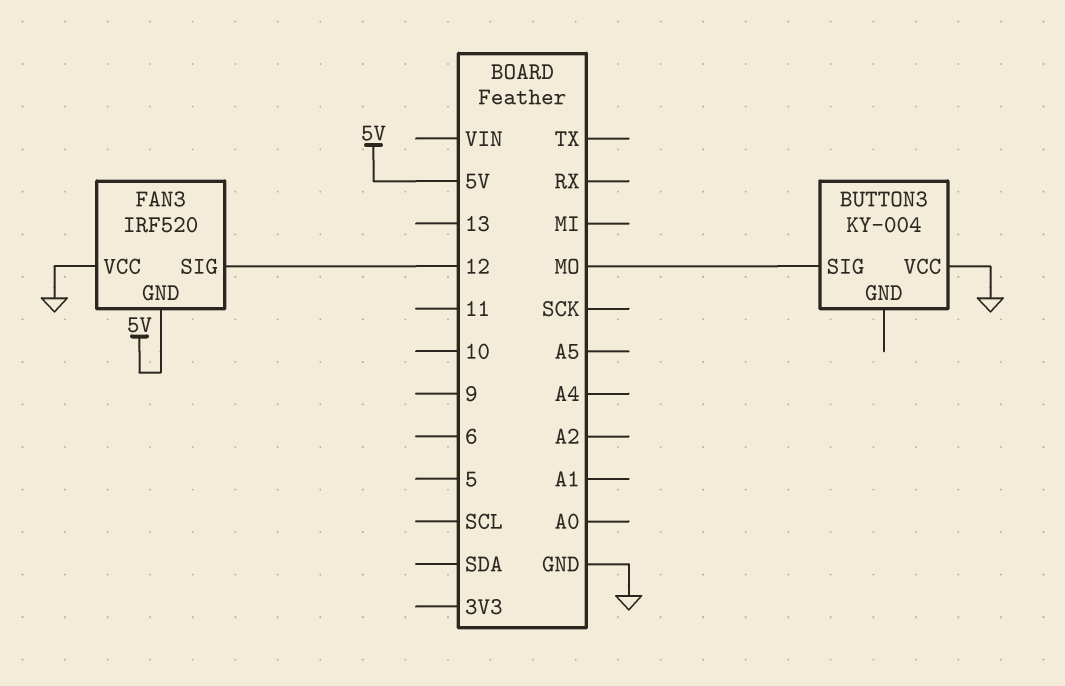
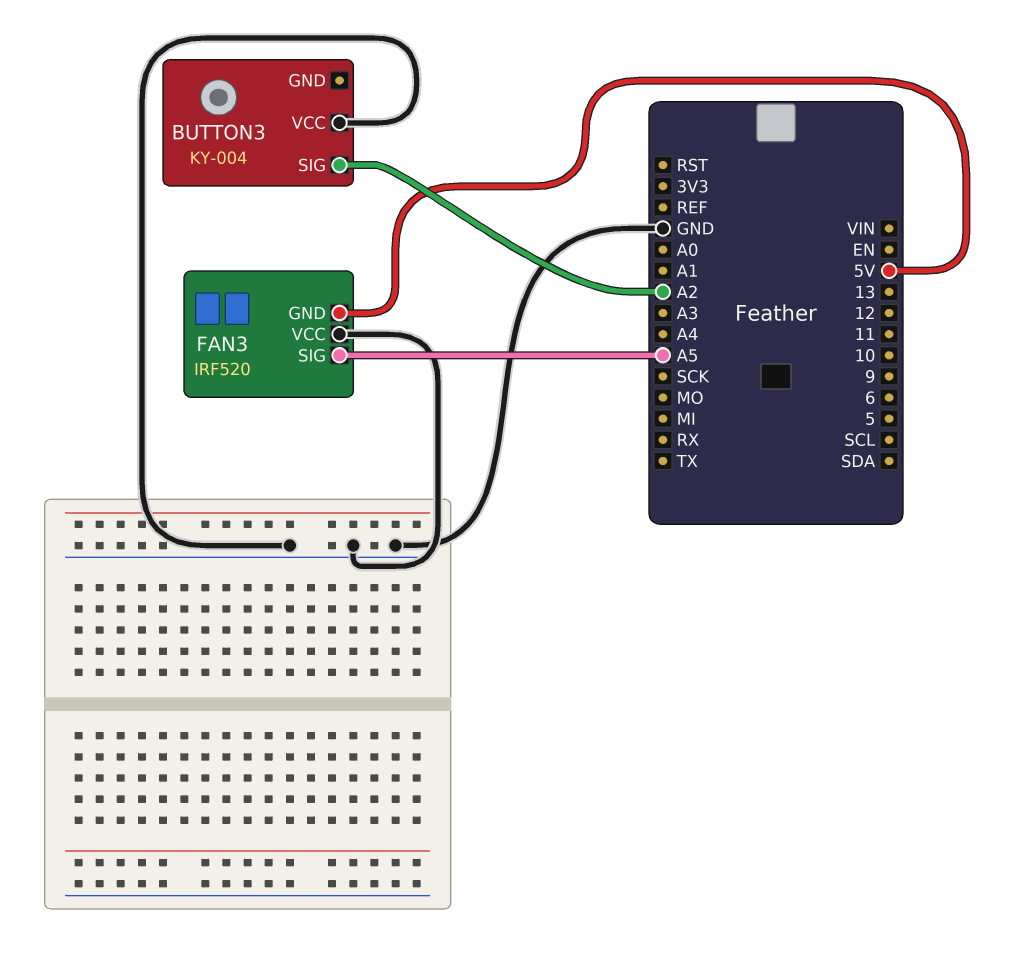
BUTTON3 pin SIG: MO -> A2
FAN3 pin SIG: 12 -> A5

